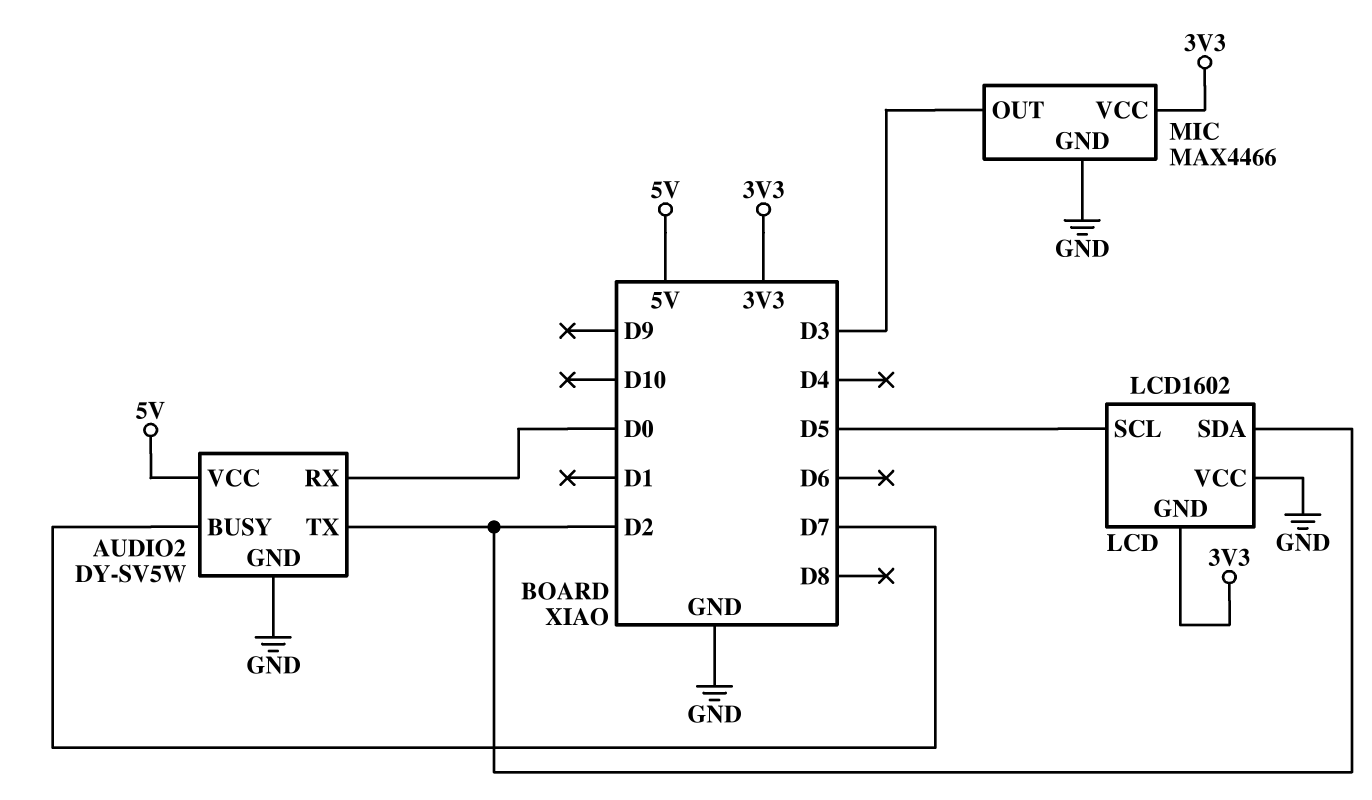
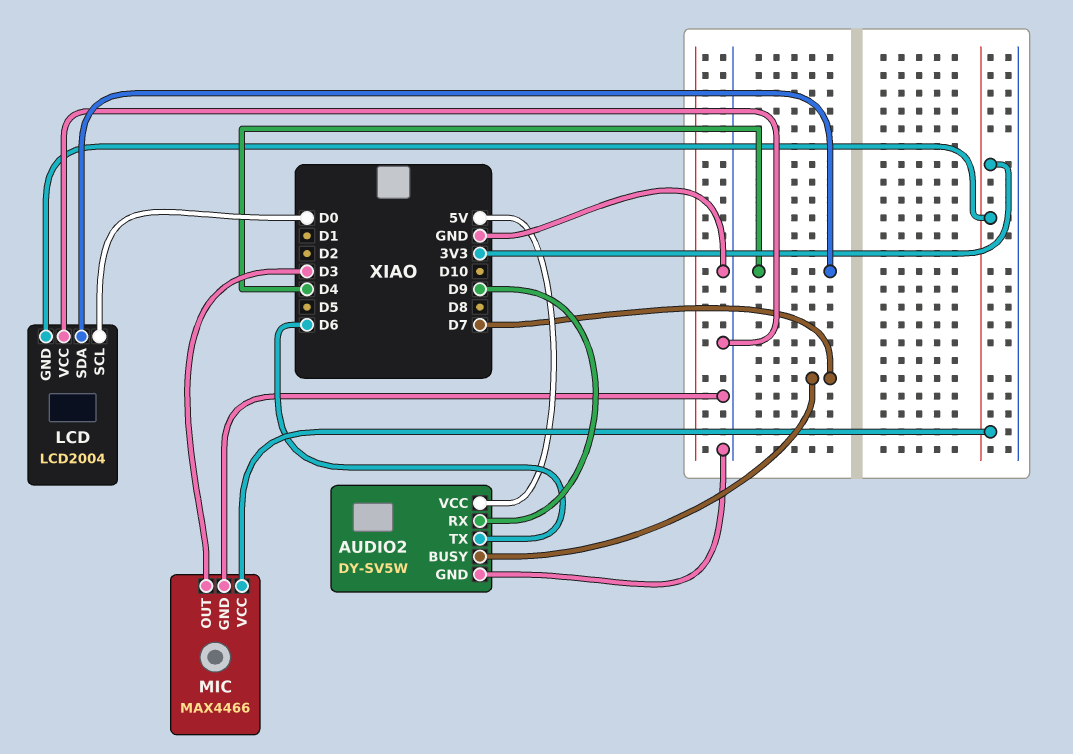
AUDIO2 pin RX: D0 -> D9
AUDIO2 pin TX: D2 -> D6
LCD: LCD1602 -> LCD2004
LCD pin SCL: D5 -> D0
LCD pin SDA: D2 -> D4

